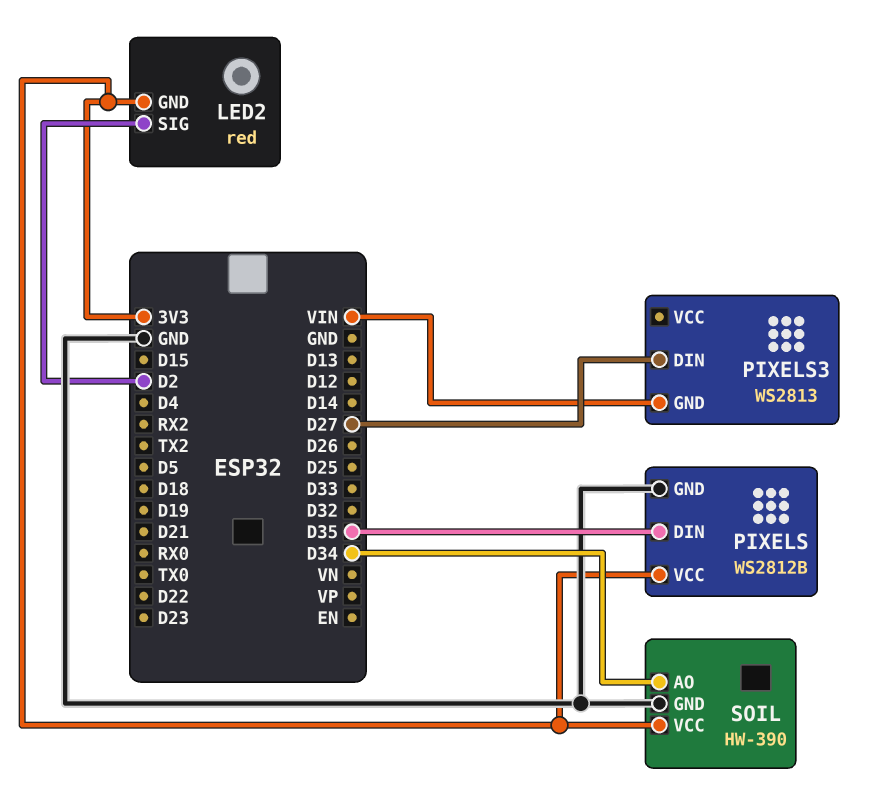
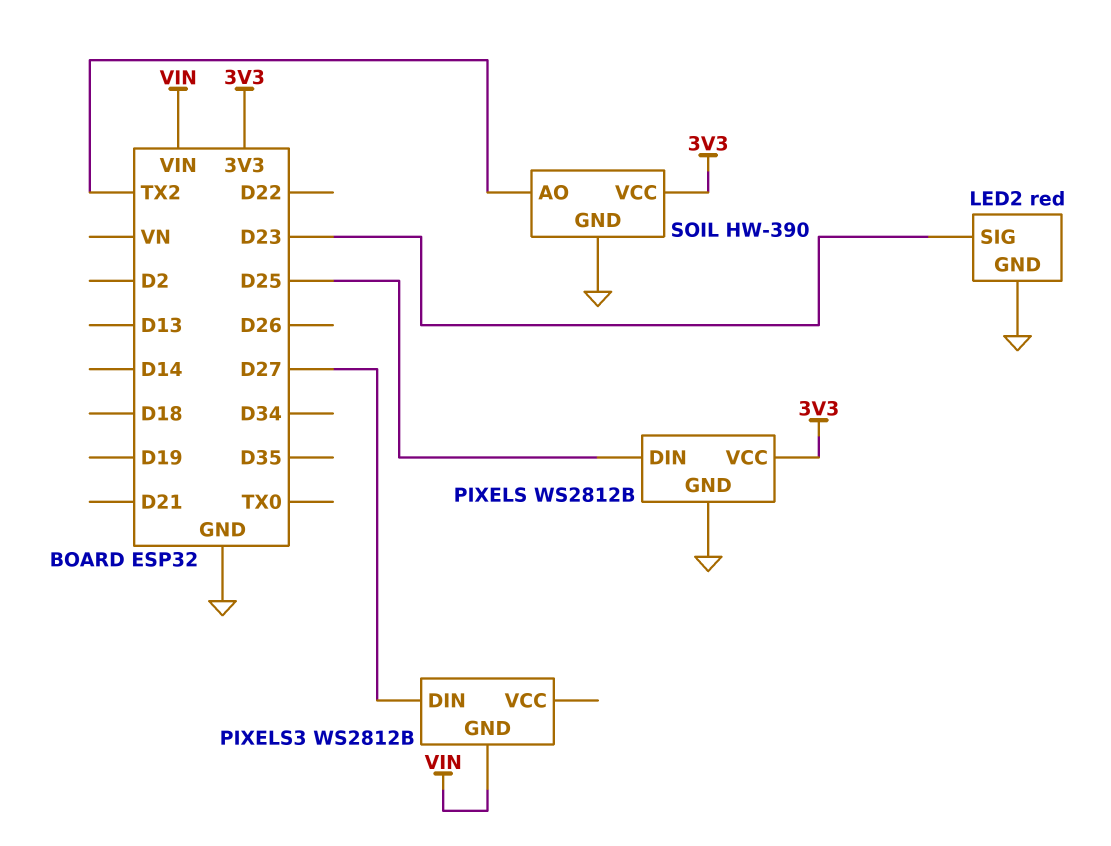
LED2 pin GND: 3V3 -> GND
LED2 pin SIG: D2 -> D23
PIXELS pin DIN: D35 -> D25
PIXELS3: WS2813 -> WS2812B
SOIL pin AO: D34 -> TX2

